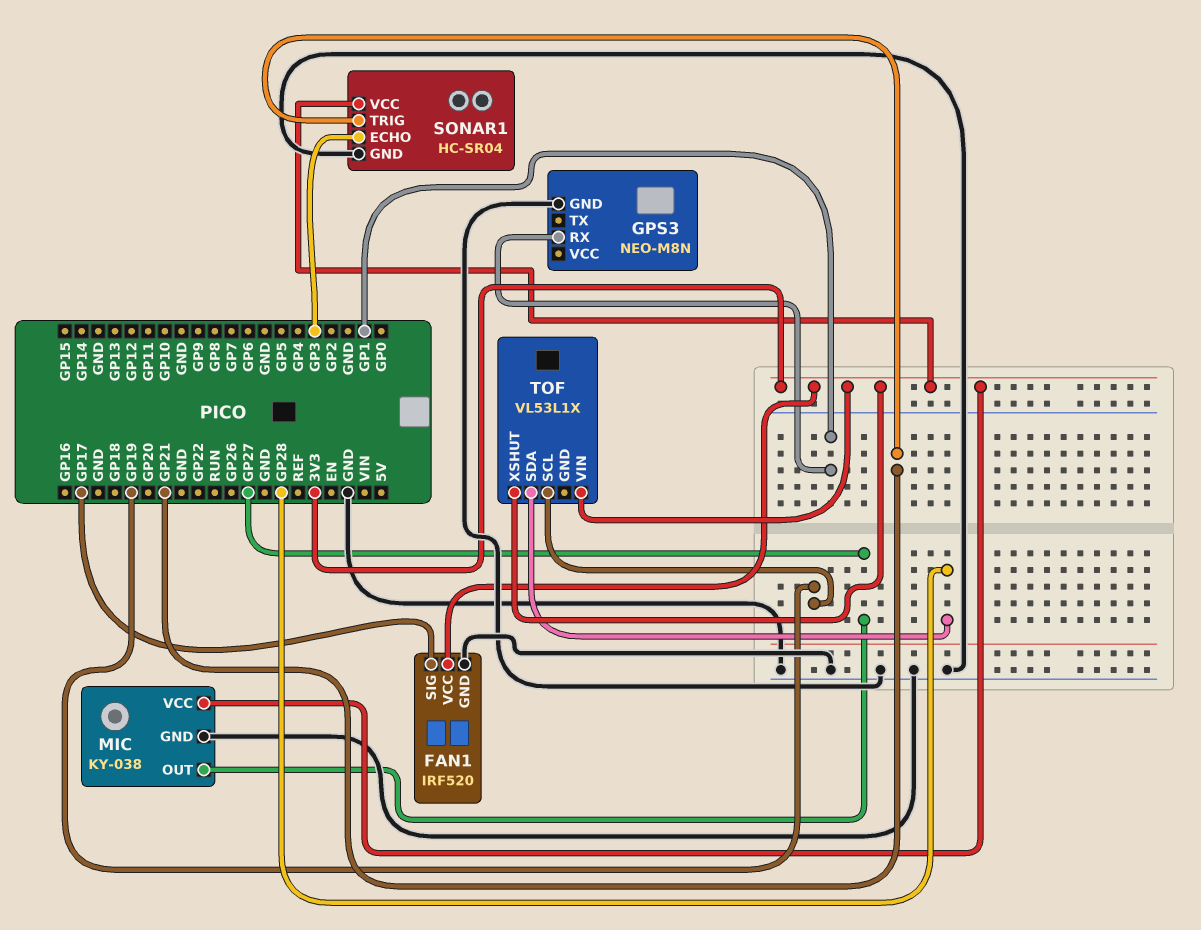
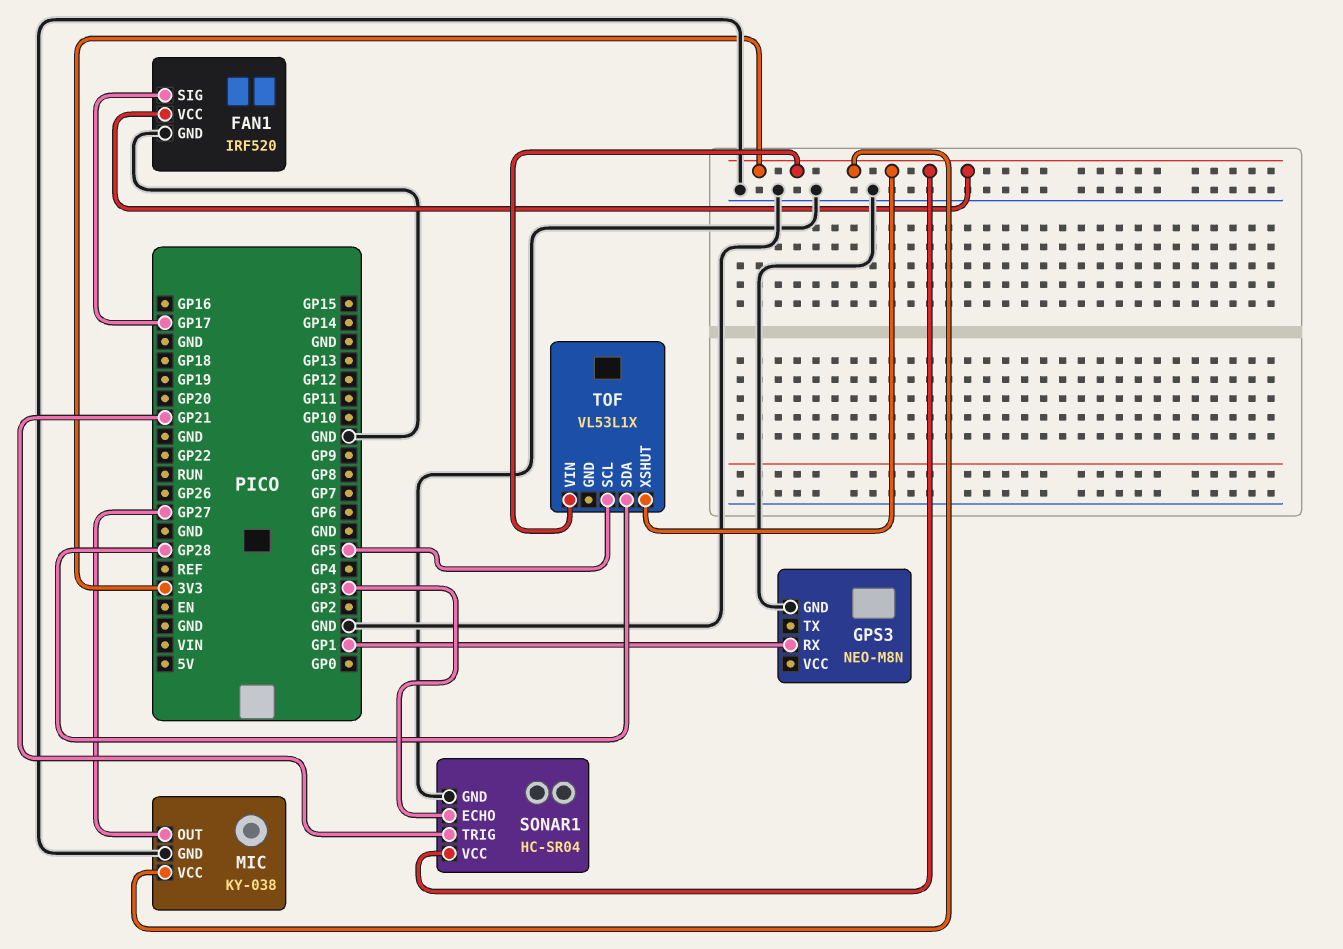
TOF pin SCL: GP19 -> GP5

